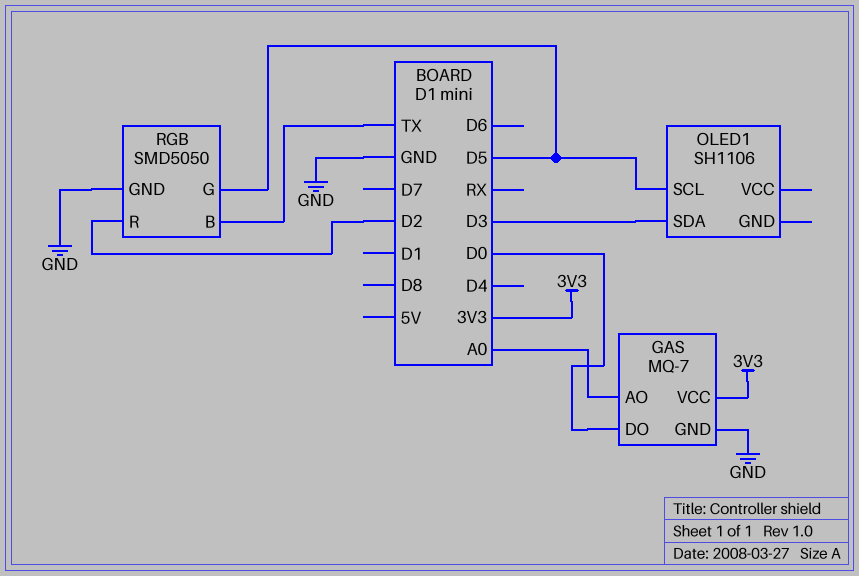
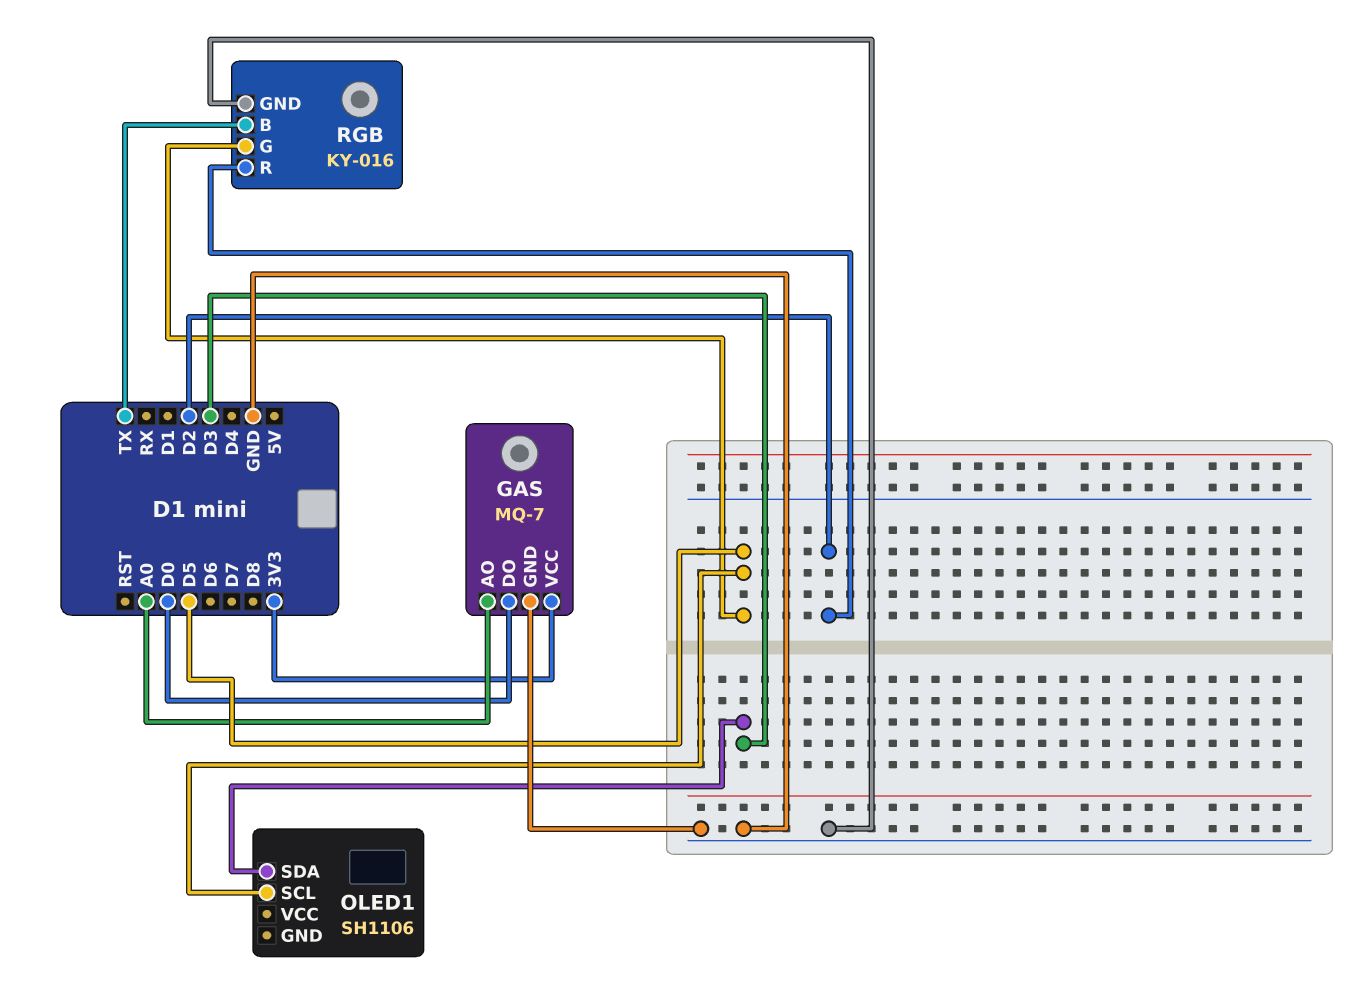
RGB: SMD5050 -> KY-016

